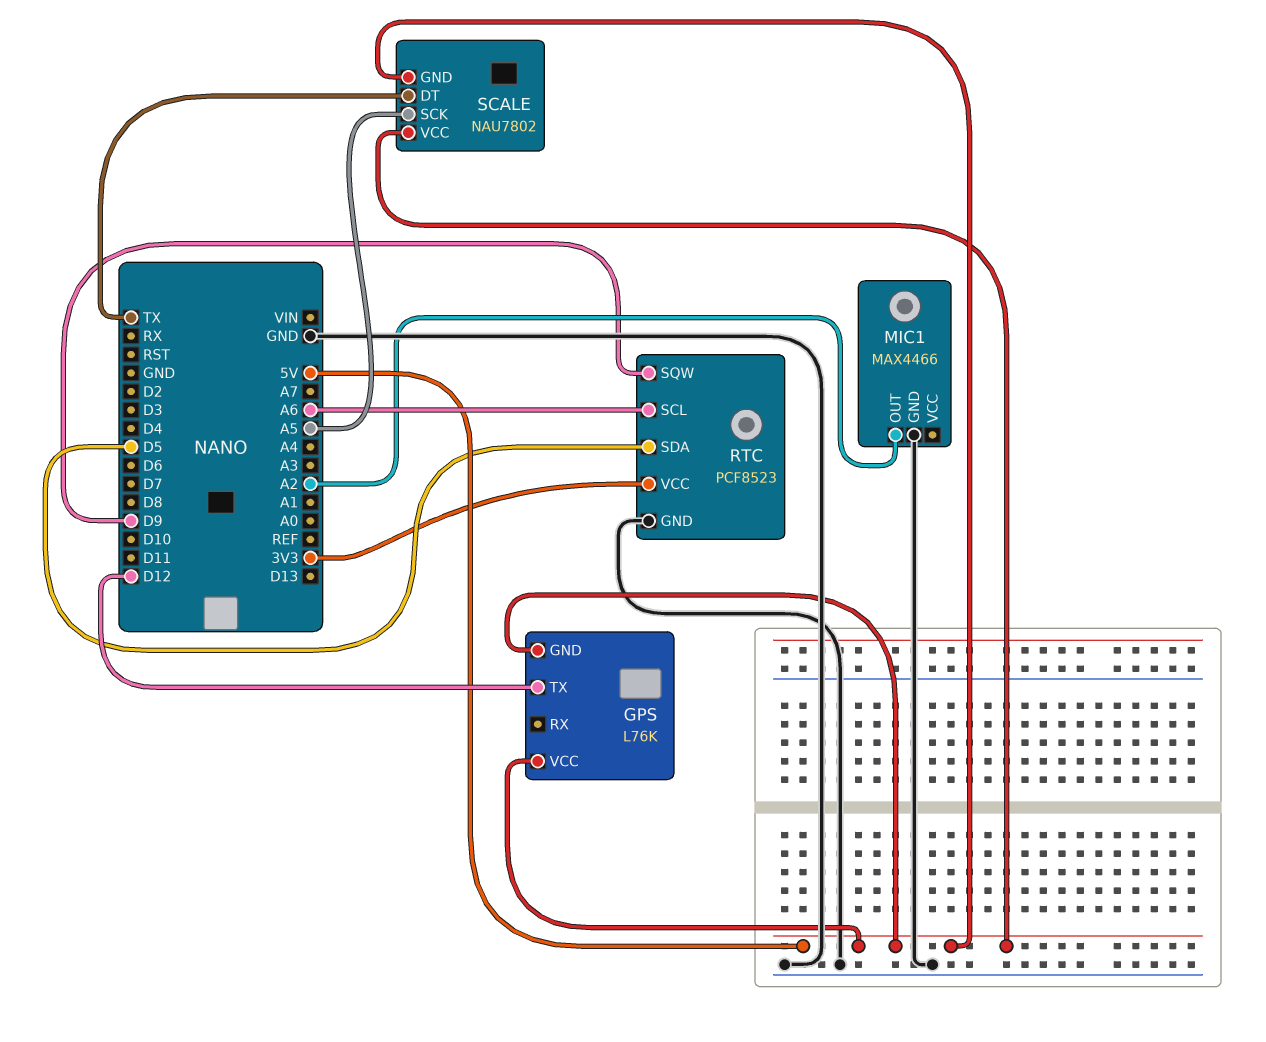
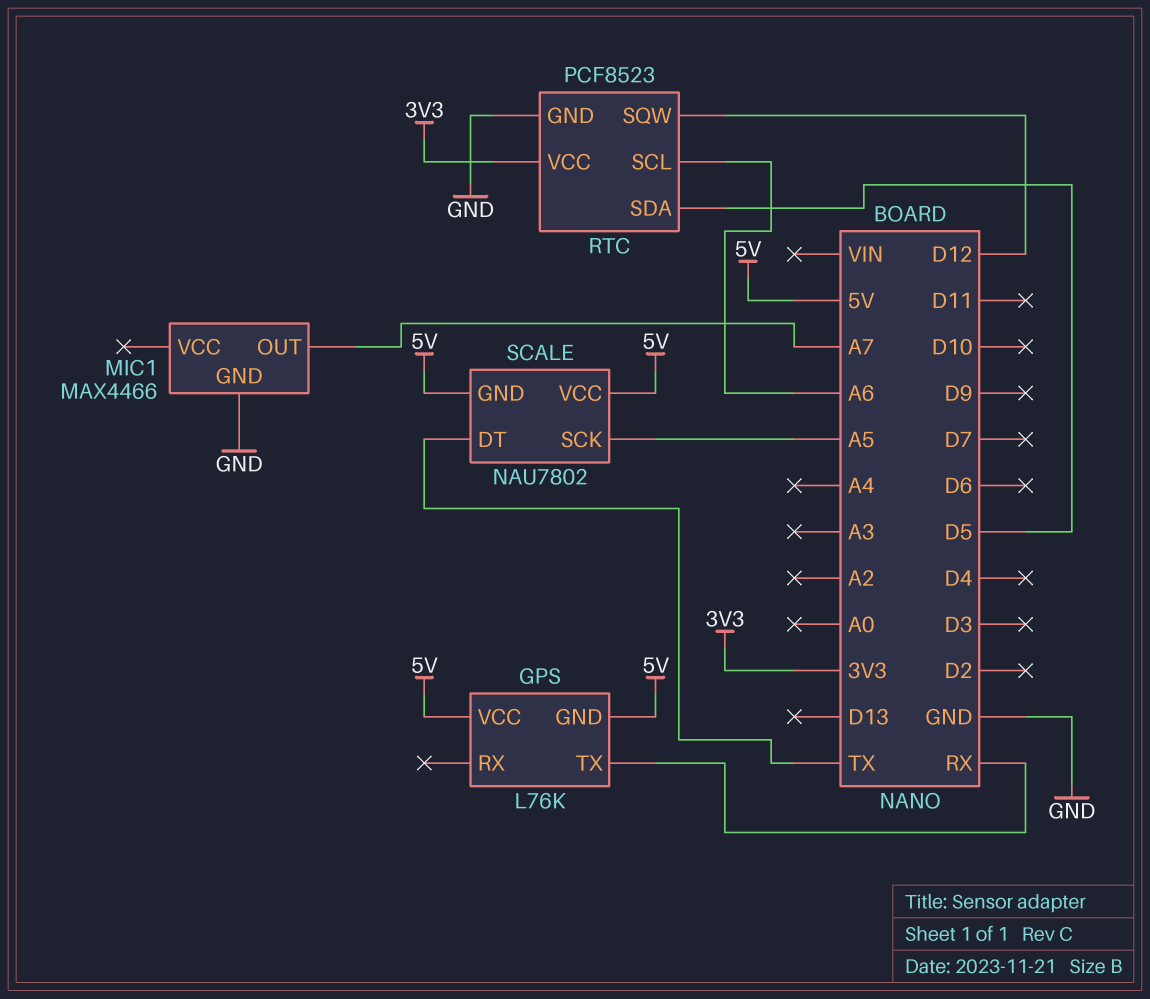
GPS pin TX: D12 -> RX
MIC1 pin OUT: A2 -> A7
RTC pin SQW: D9 -> D12

